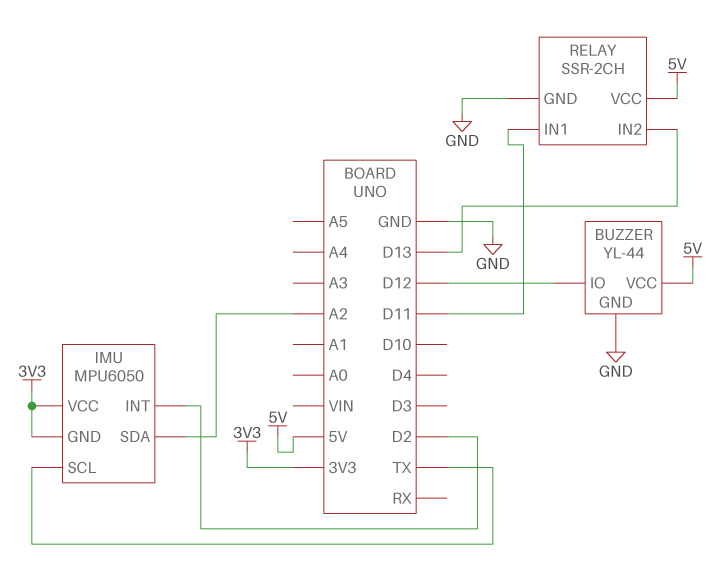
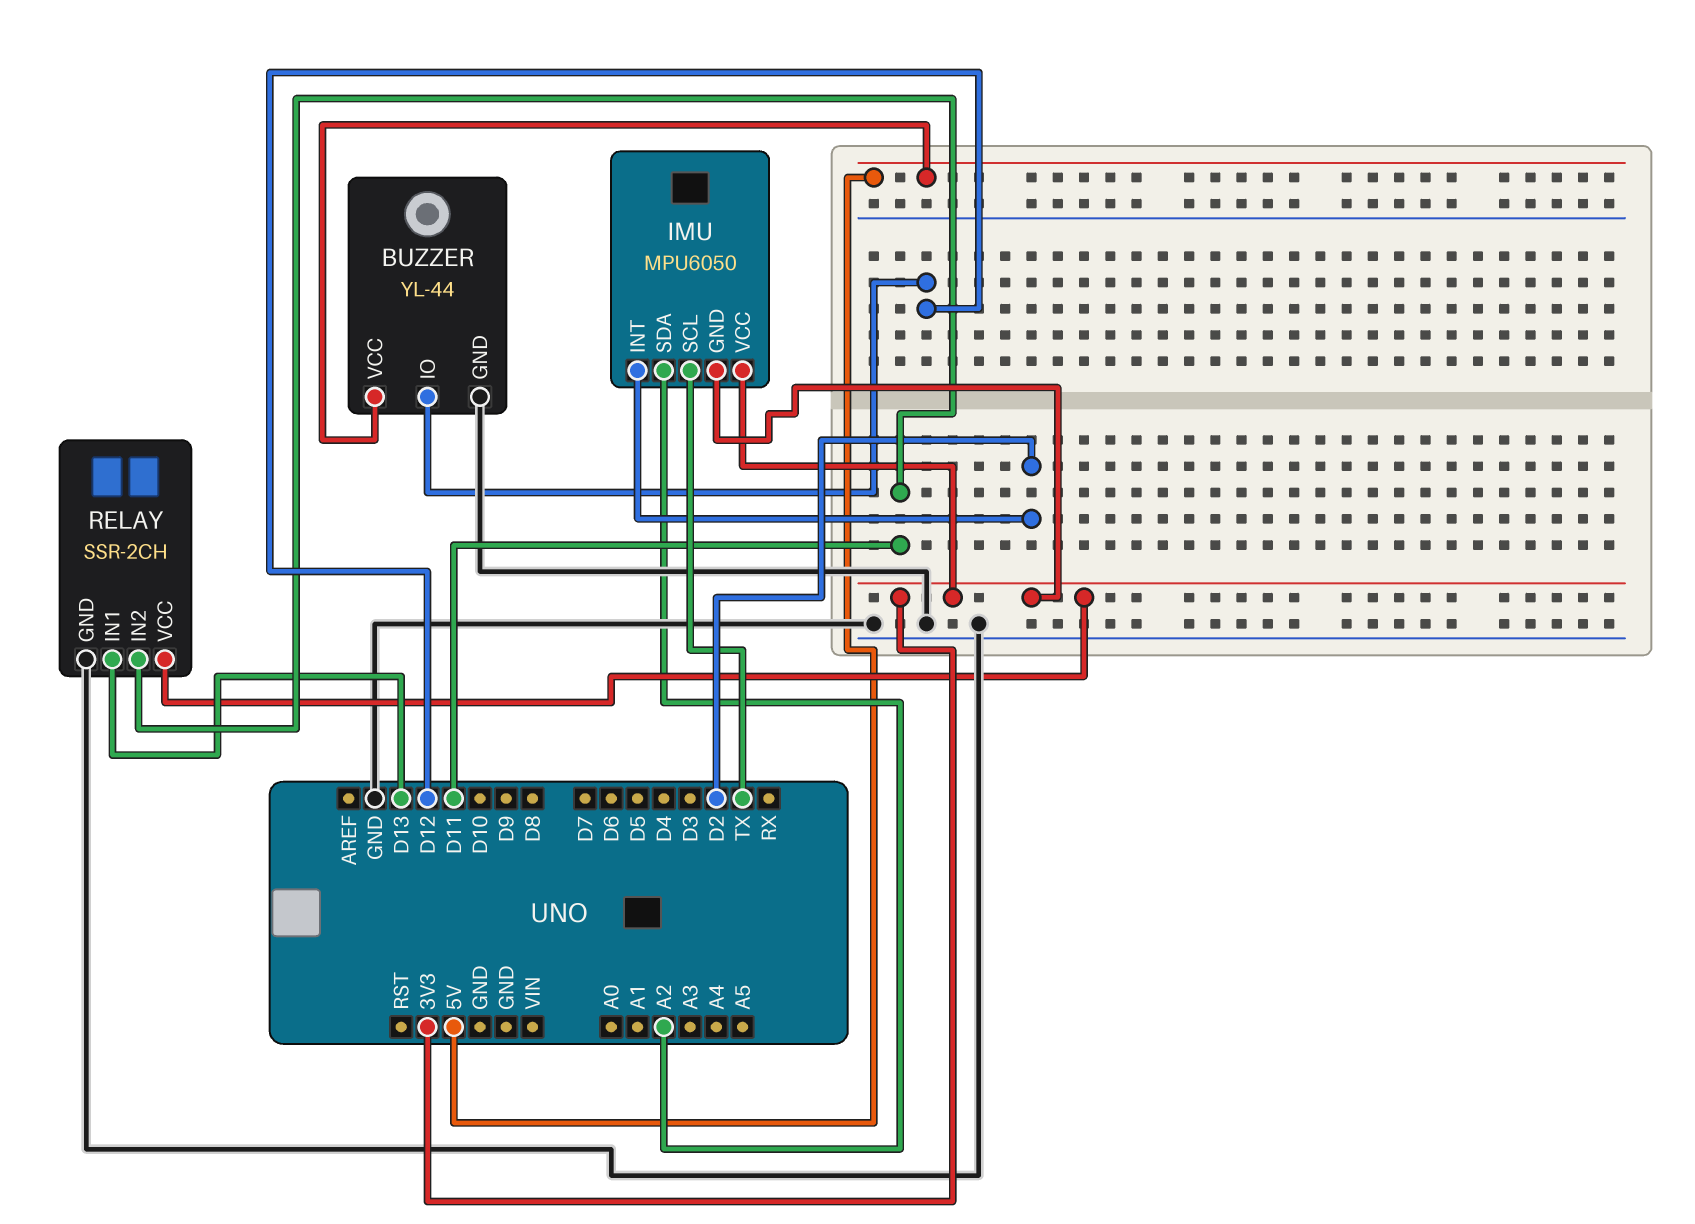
RELAY pin IN1: D11 -> D13
RELAY pin IN2: D13 -> D11
RELAY pin VCC: 5V -> 3V3

